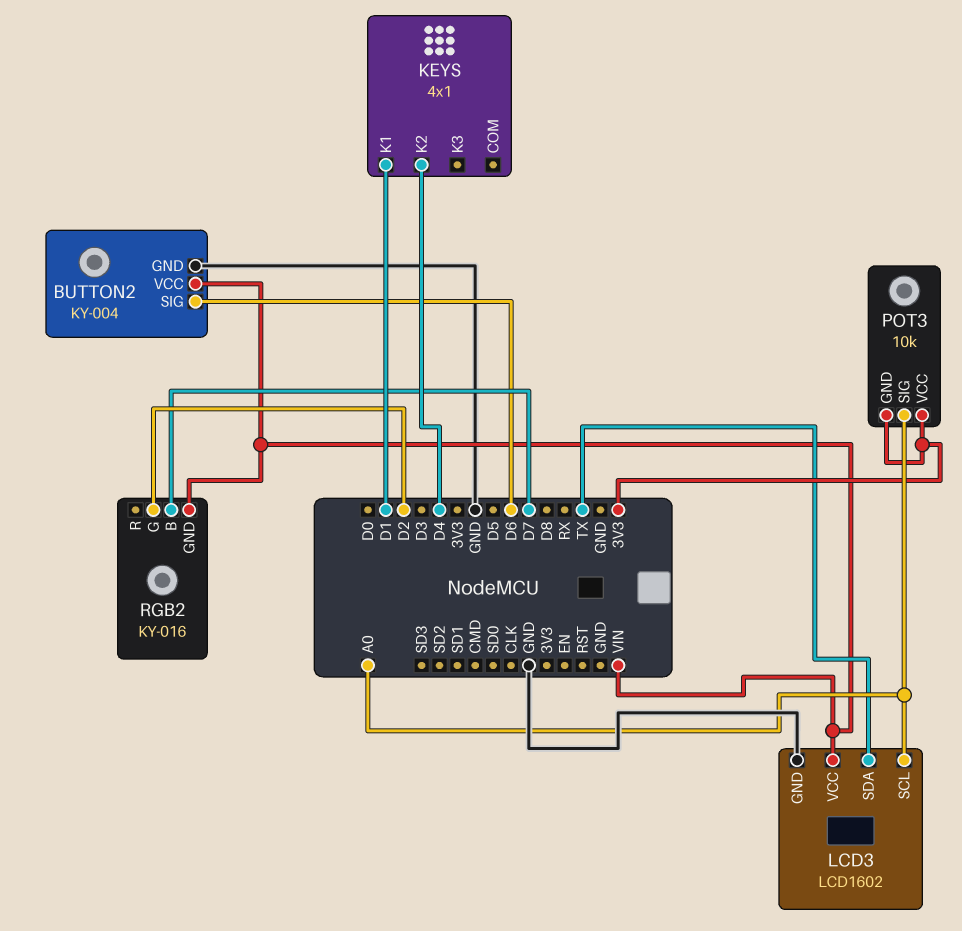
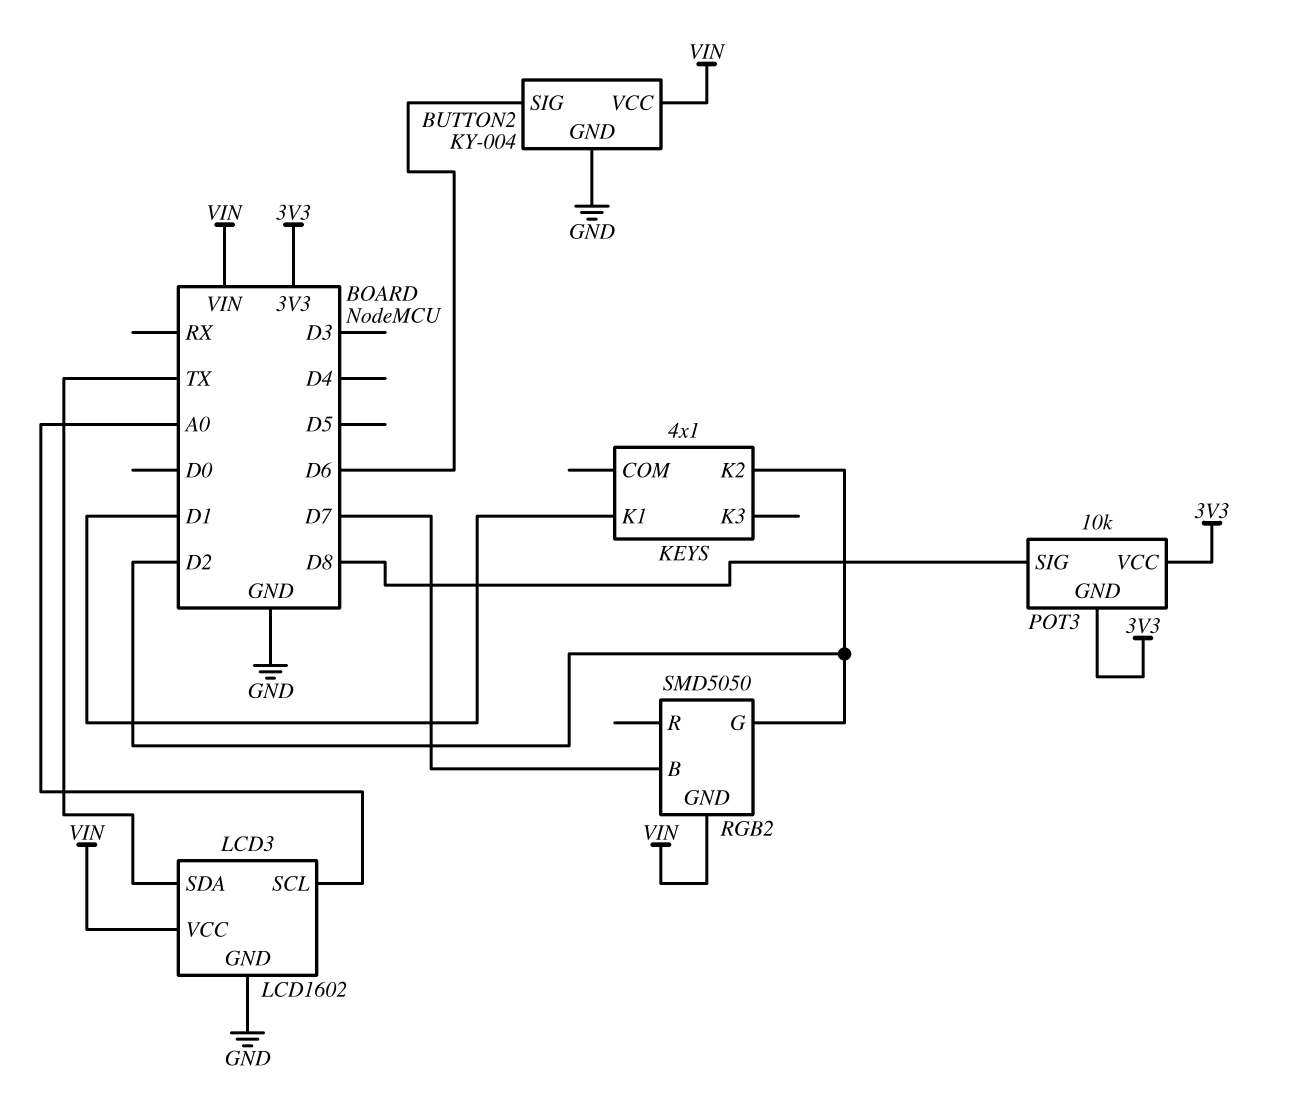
KEYS pin K2: D4 -> D2
POT3 pin SIG: A0 -> D8
RGB2: KY-016 -> SMD5050

